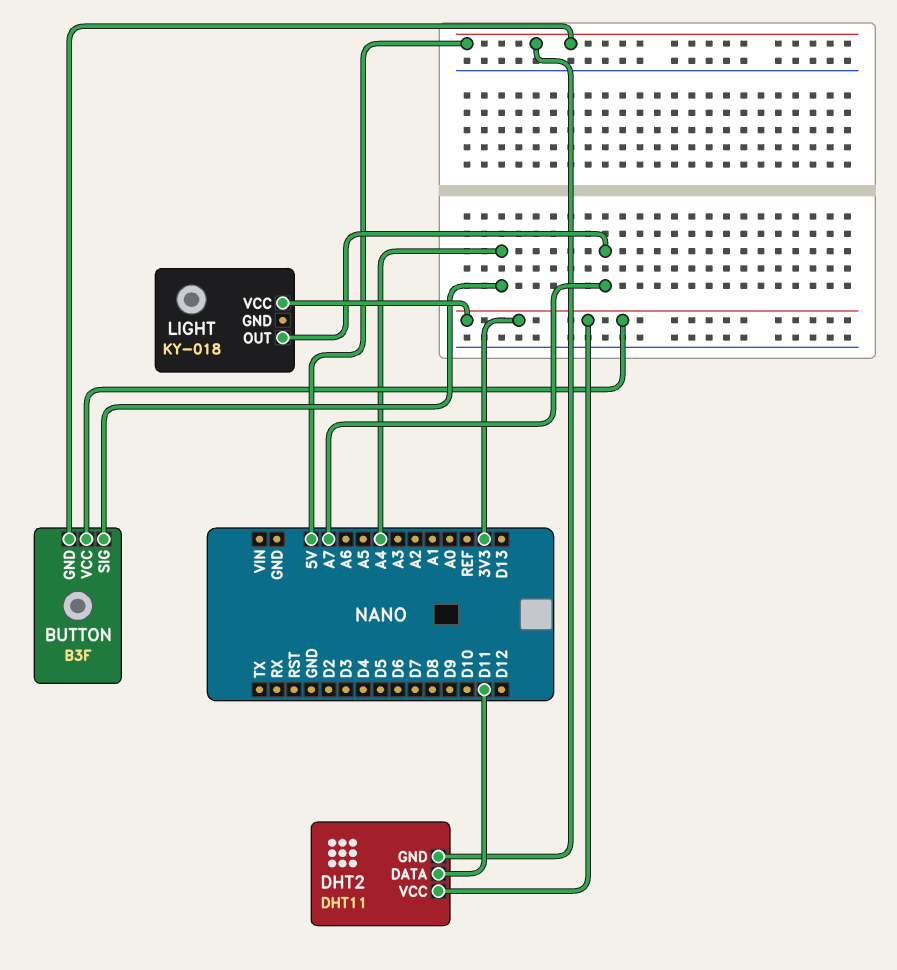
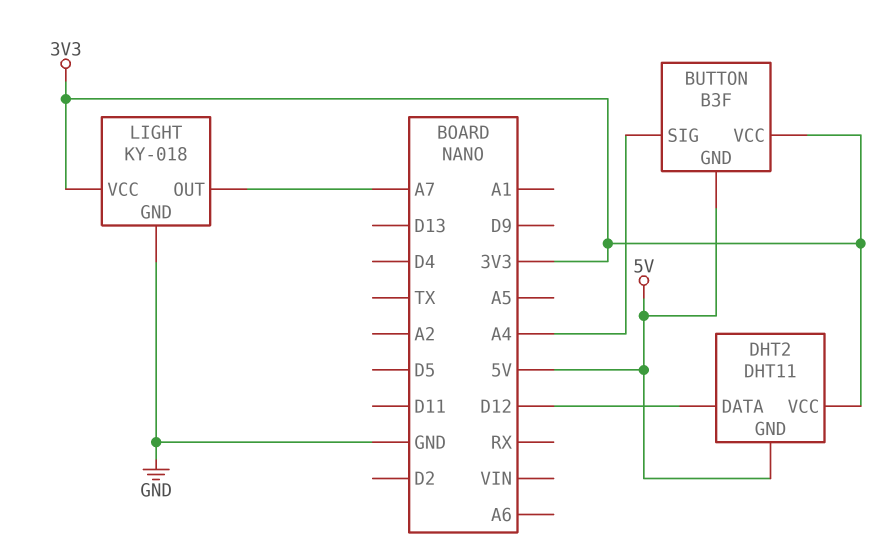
DHT2 pin DATA: D11 -> D12
LIGHT pin GND: none -> GND

